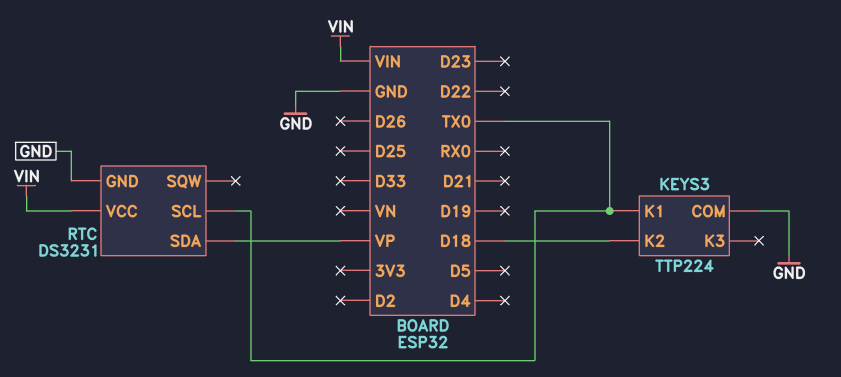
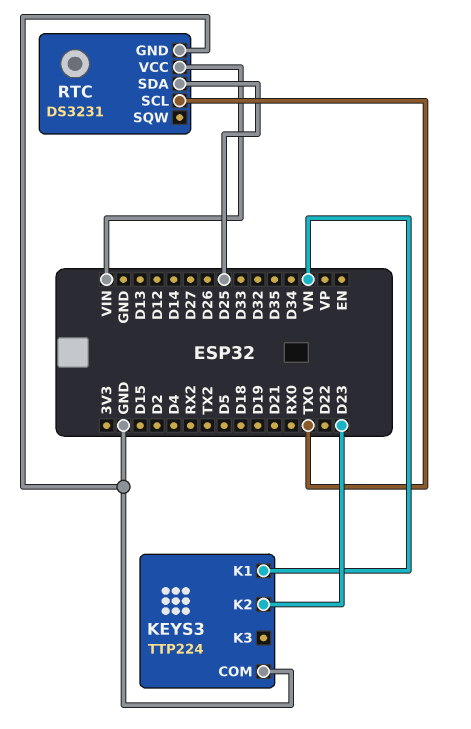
KEYS3 pin K1: TX0 -> VN
KEYS3 pin K2: D18 -> D23
RTC pin SDA: VP -> D25

